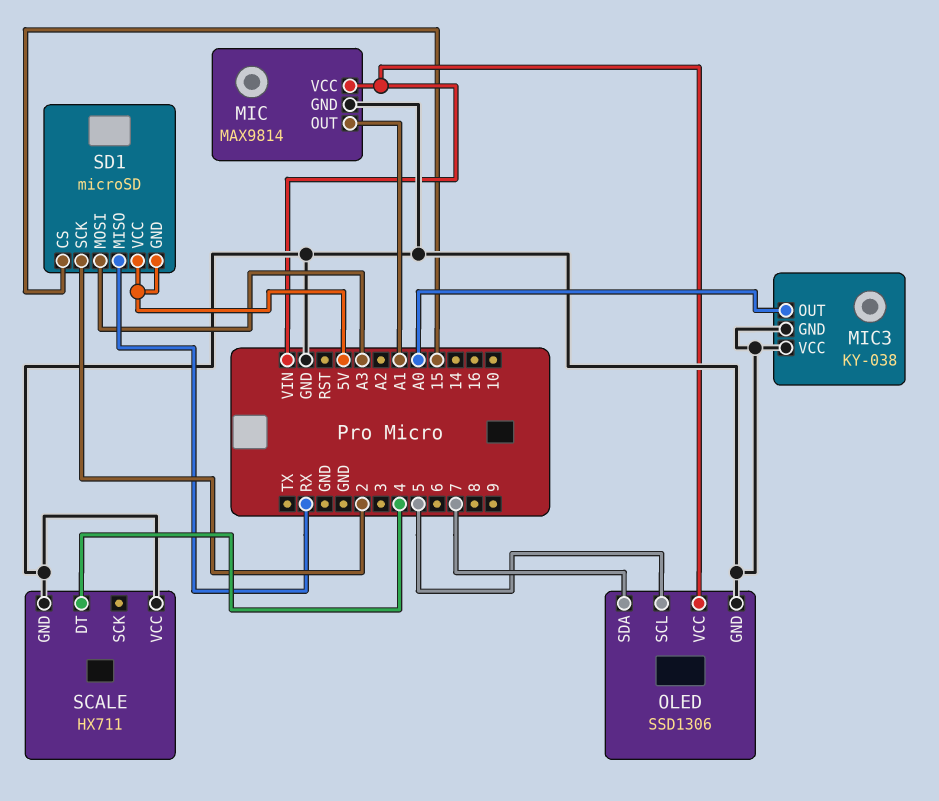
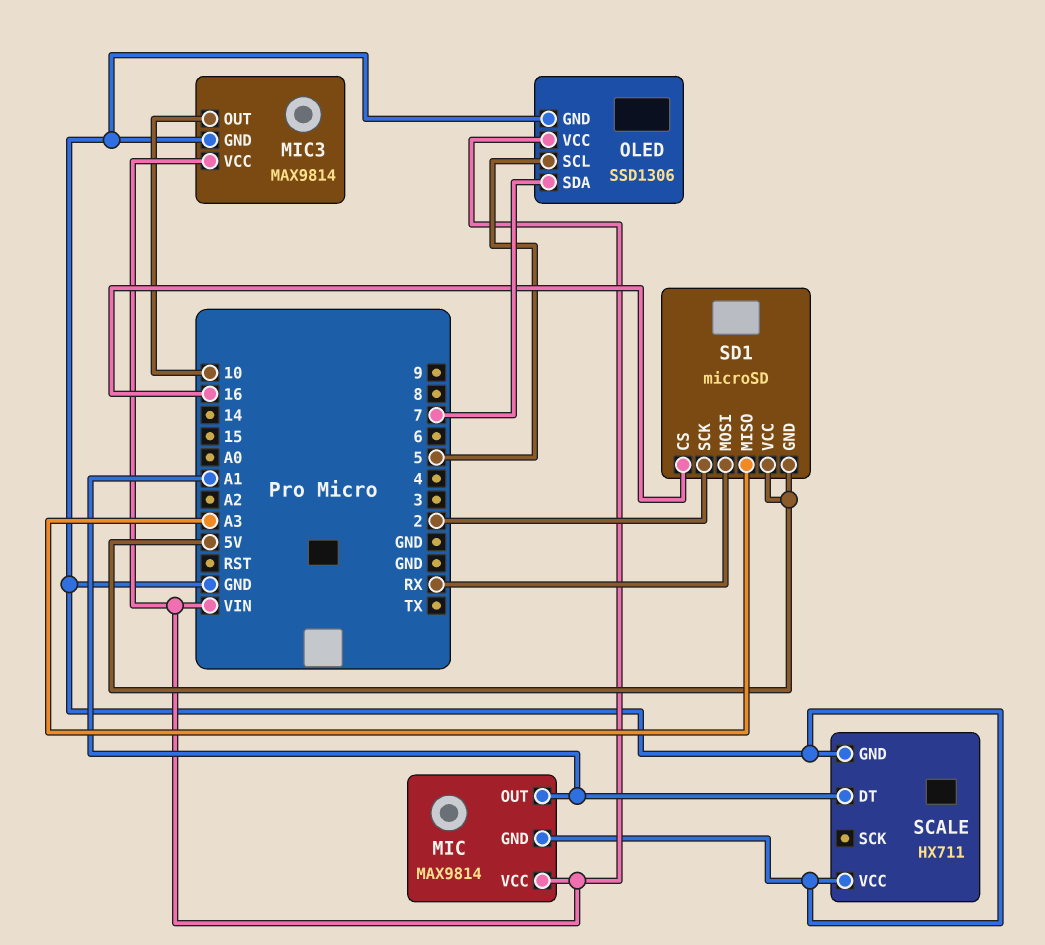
MIC3: KY-038 -> MAX9814
MIC3 pin OUT: A0 -> 10
MIC3 pin VCC: GND -> VIN
SCALE pin DT: 4 -> A1
SD1 pin CS: 15 -> 16
SD1 pin MISO: RX -> A3
SD1 pin MOSI: A3 -> RX

